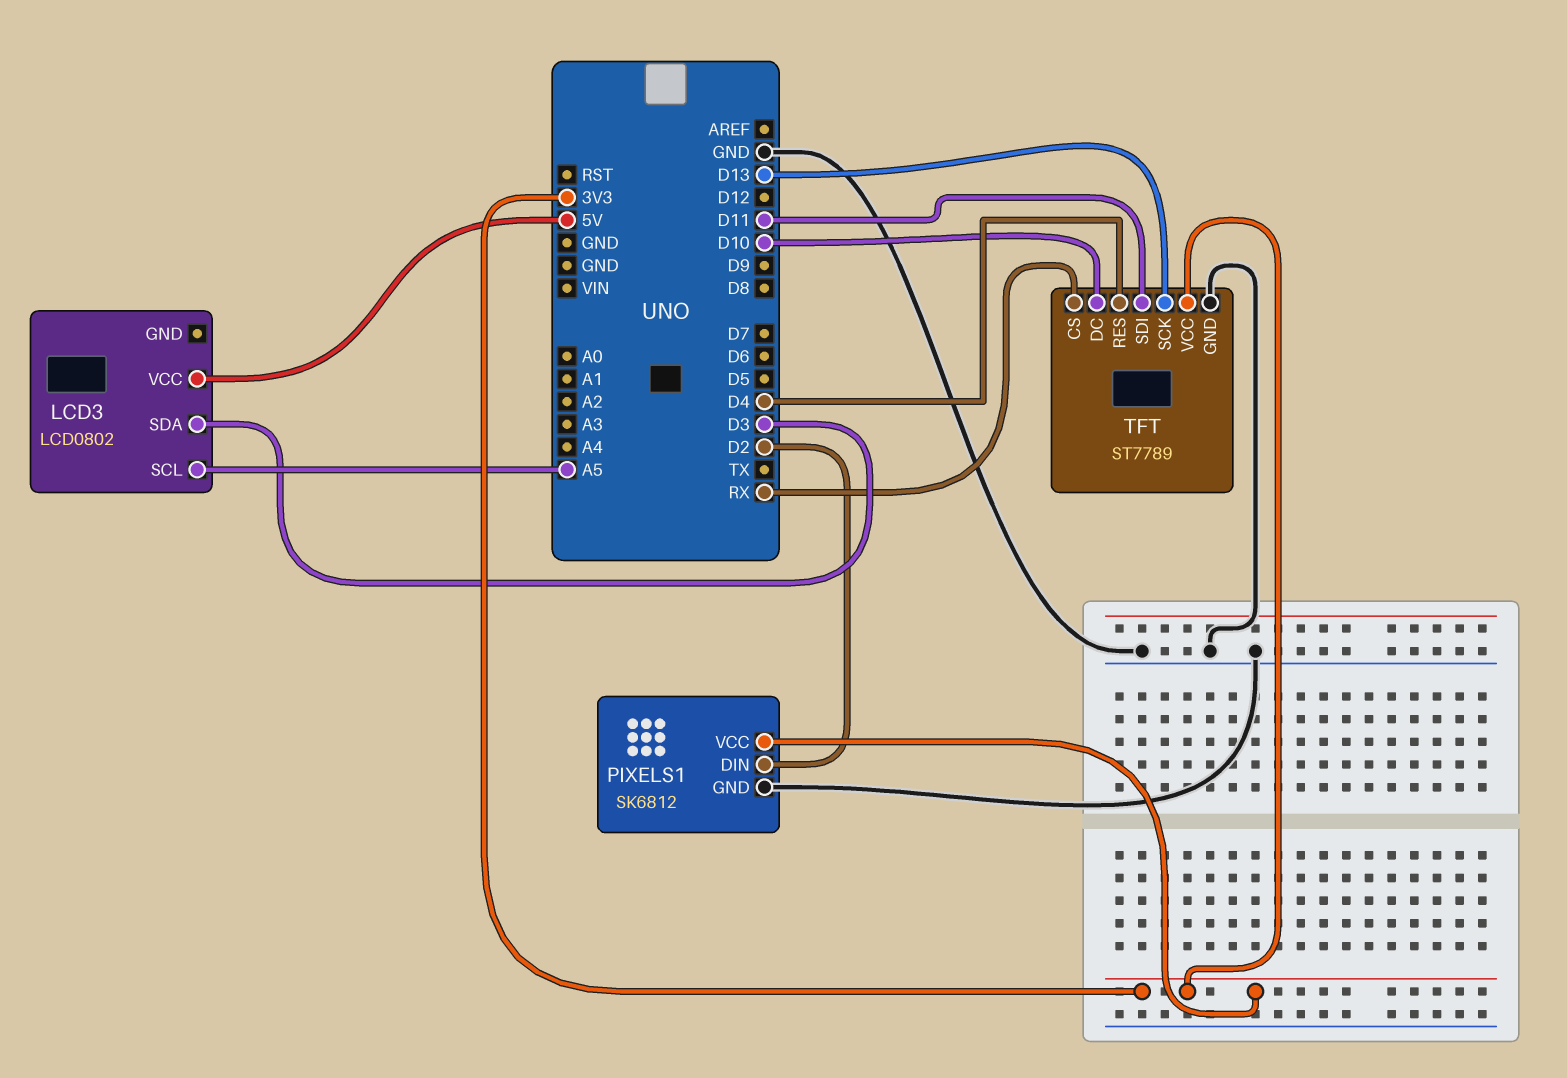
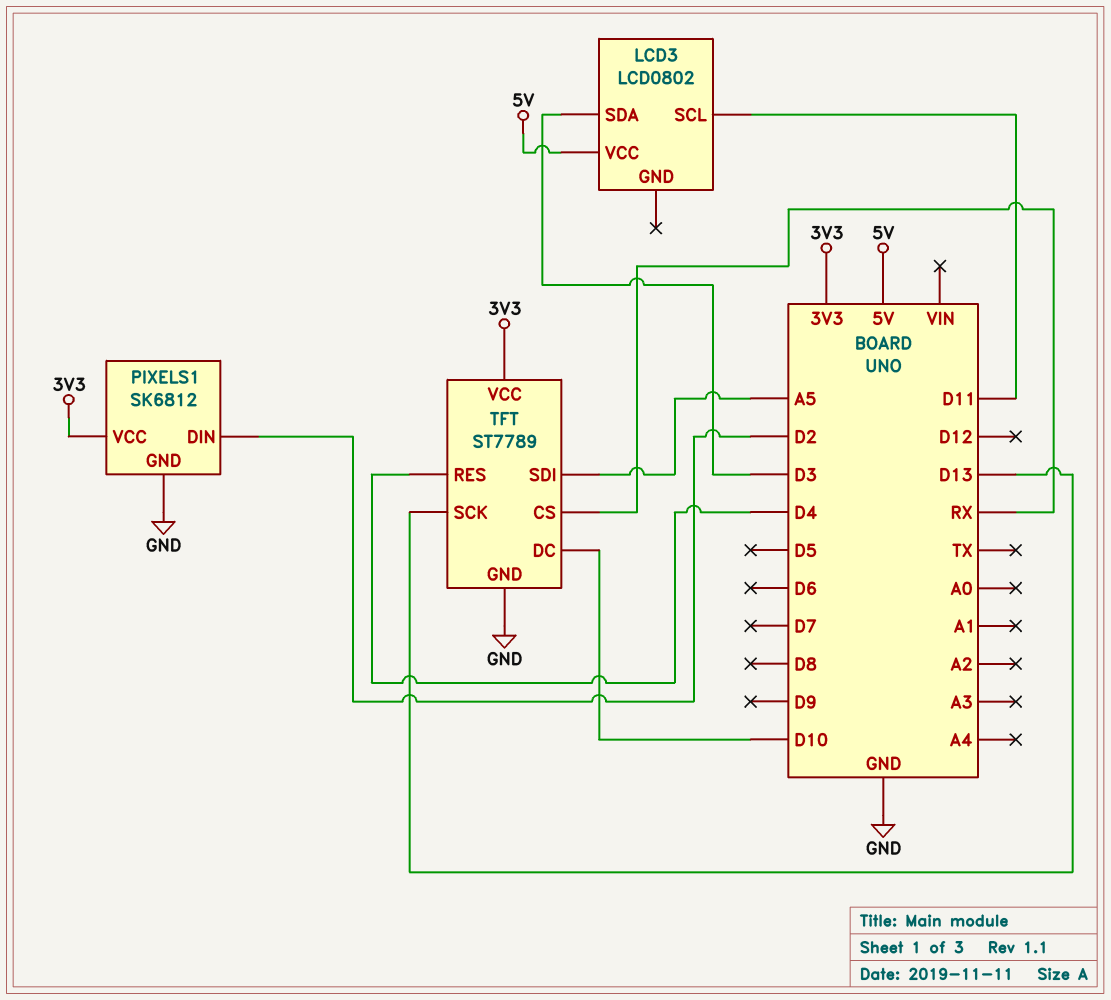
LCD3 pin SCL: A5 -> D11
TFT pin SDI: D11 -> A5

